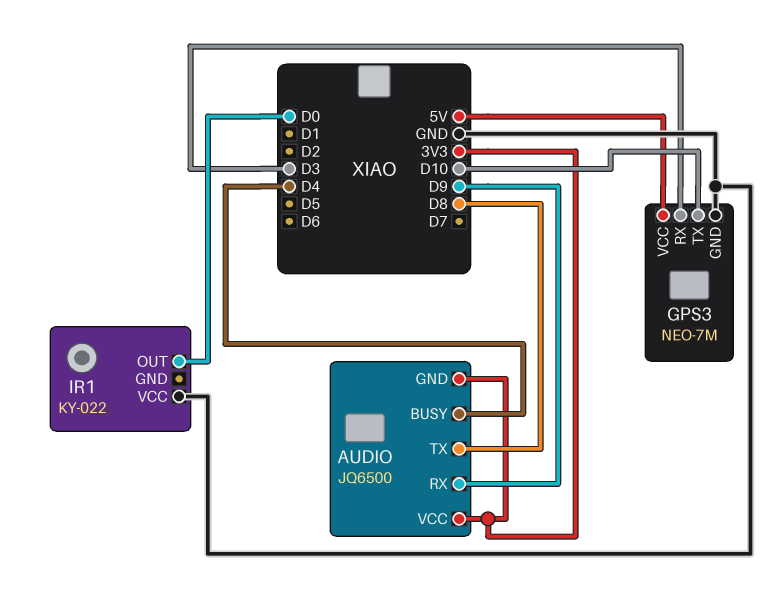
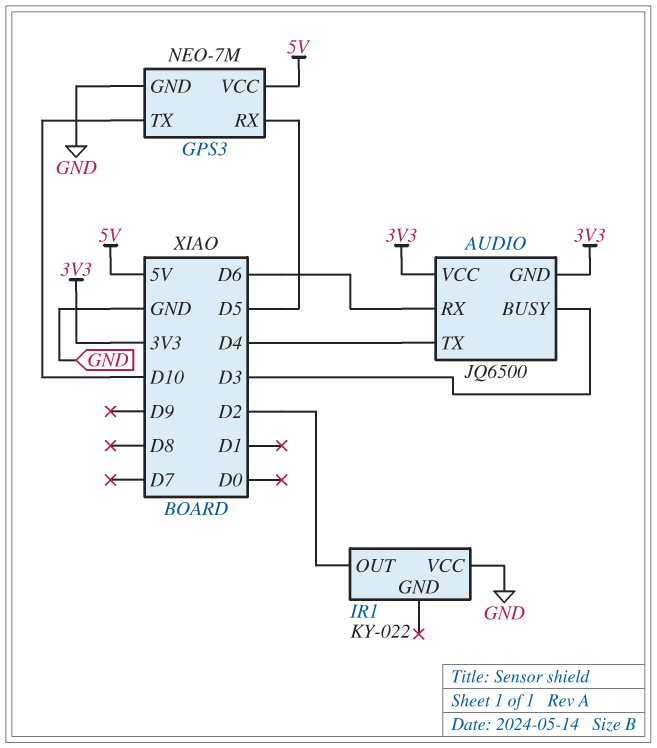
AUDIO pin BUSY: D4 -> D3
AUDIO pin RX: D9 -> D6
AUDIO pin TX: D8 -> D4
GPS3 pin RX: D3 -> D5
IR1 pin OUT: D0 -> D2

